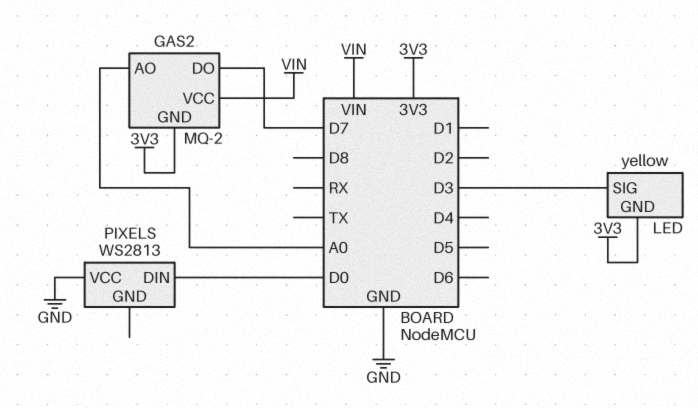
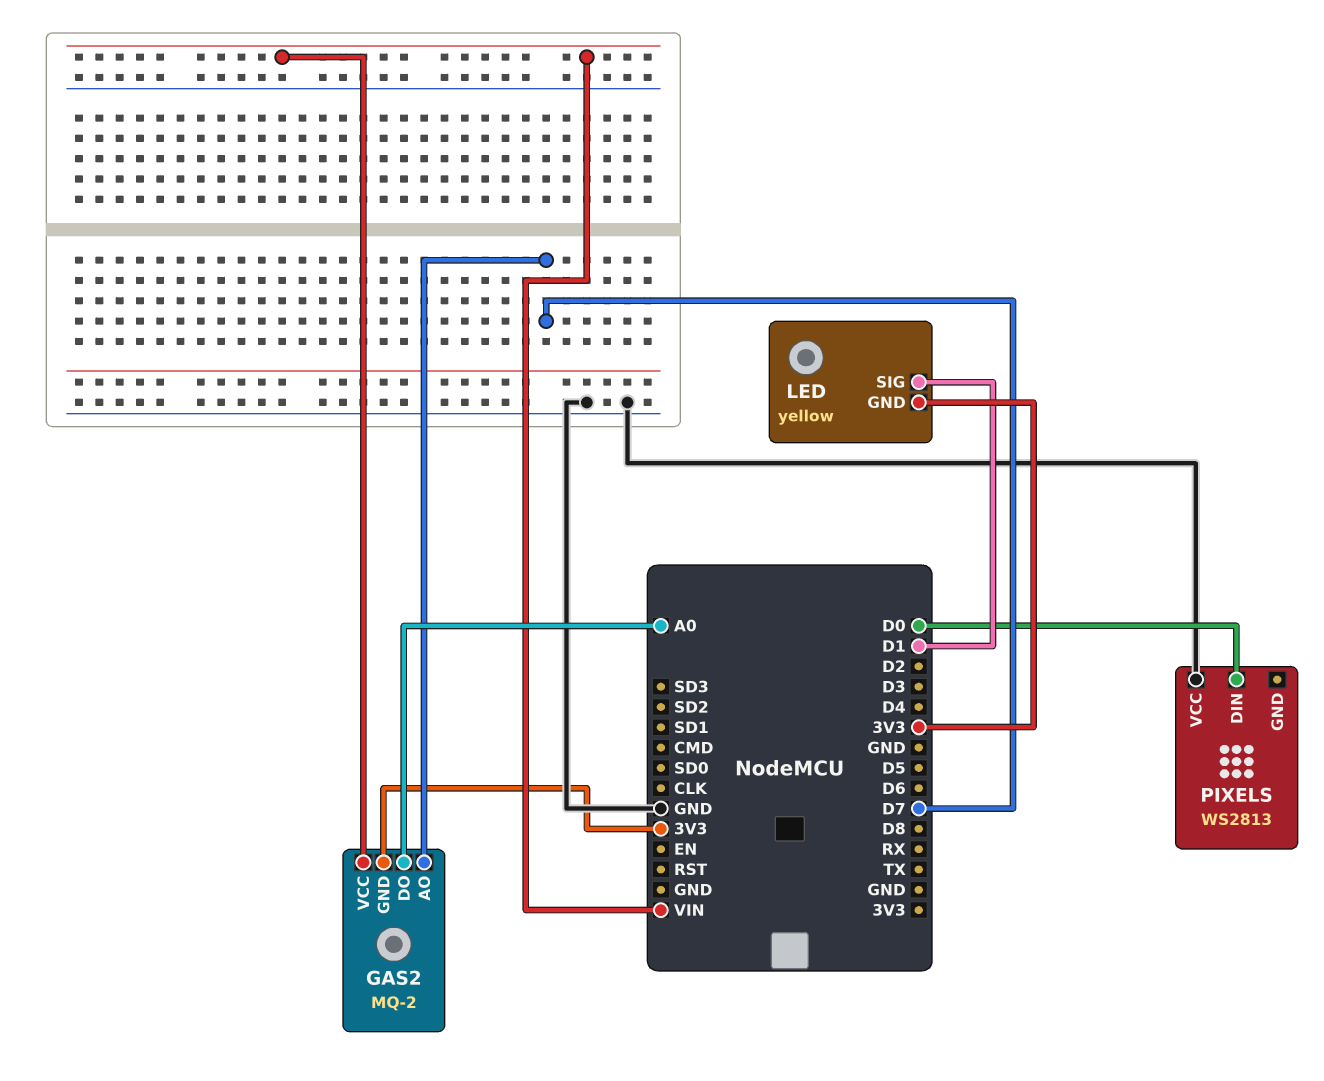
GAS2 pin AO: A0 -> D7
GAS2 pin DO: D7 -> A0
LED pin SIG: D3 -> D1

